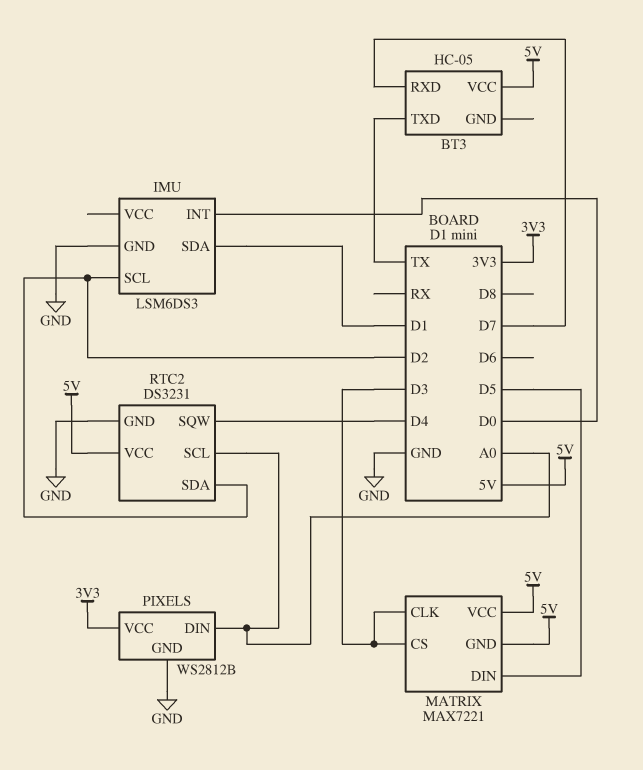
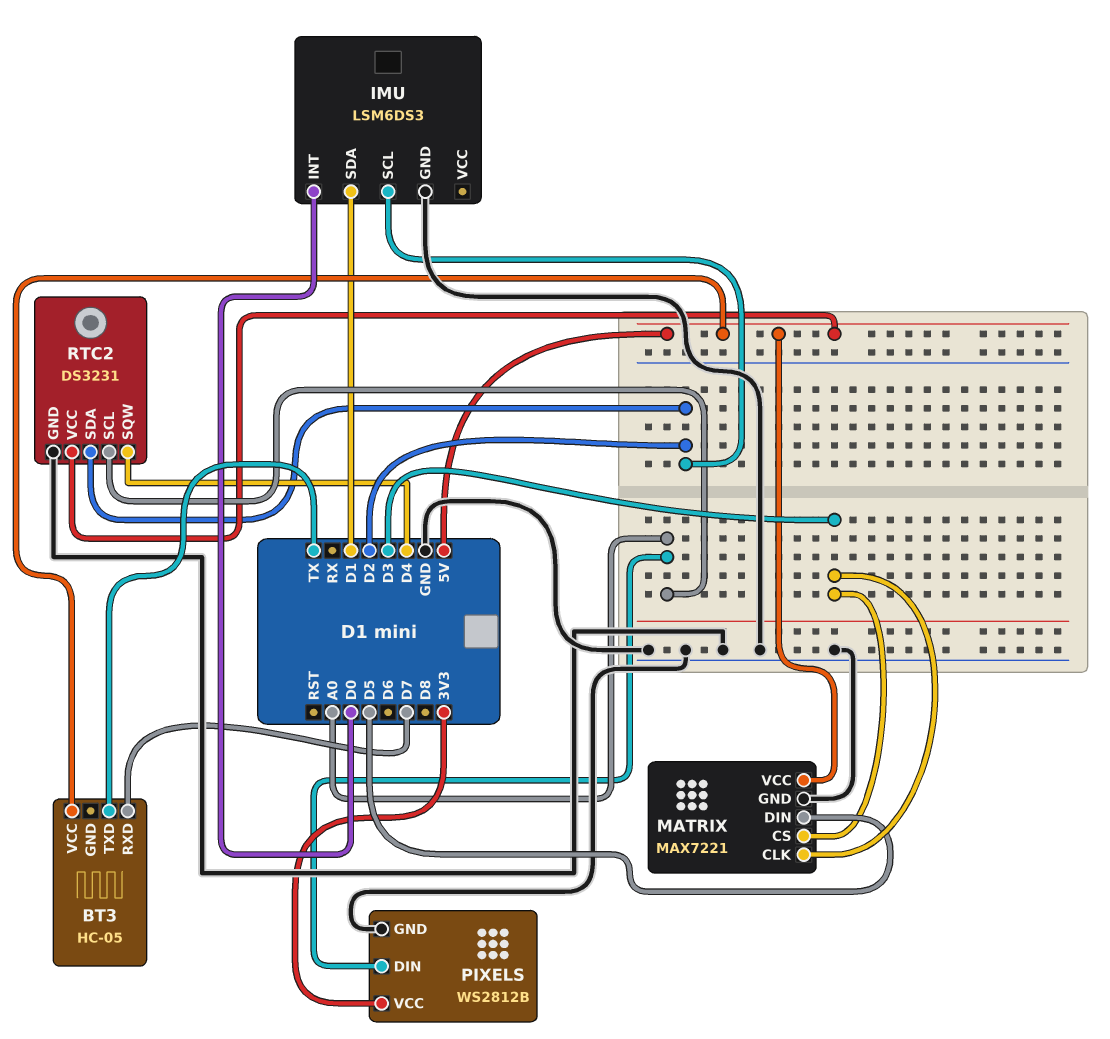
MATRIX pin GND: 5V -> GND

